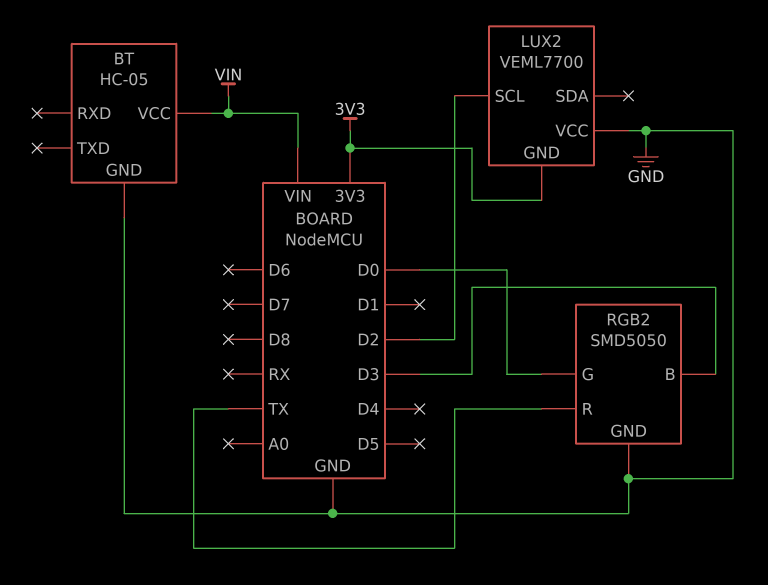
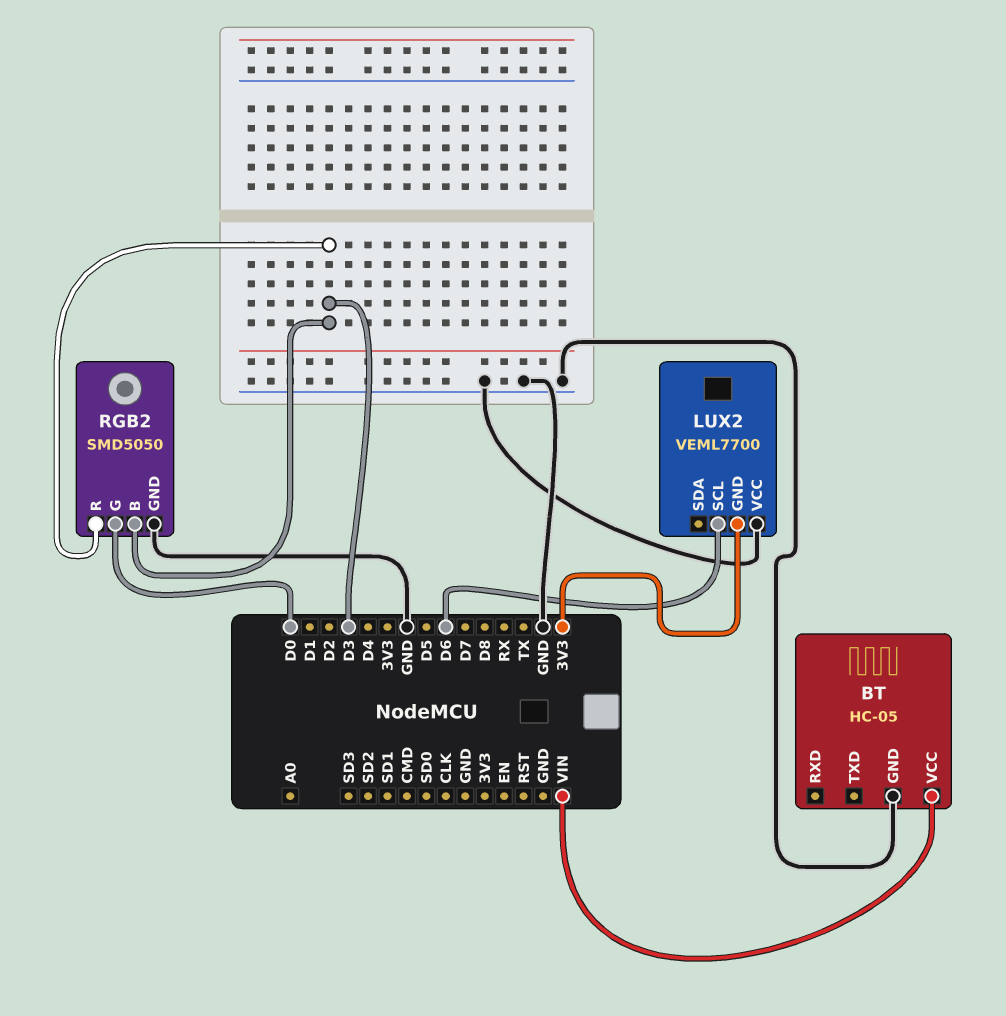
LUX2 pin SCL: D2 -> D6
RGB2 pin R: TX -> D3

